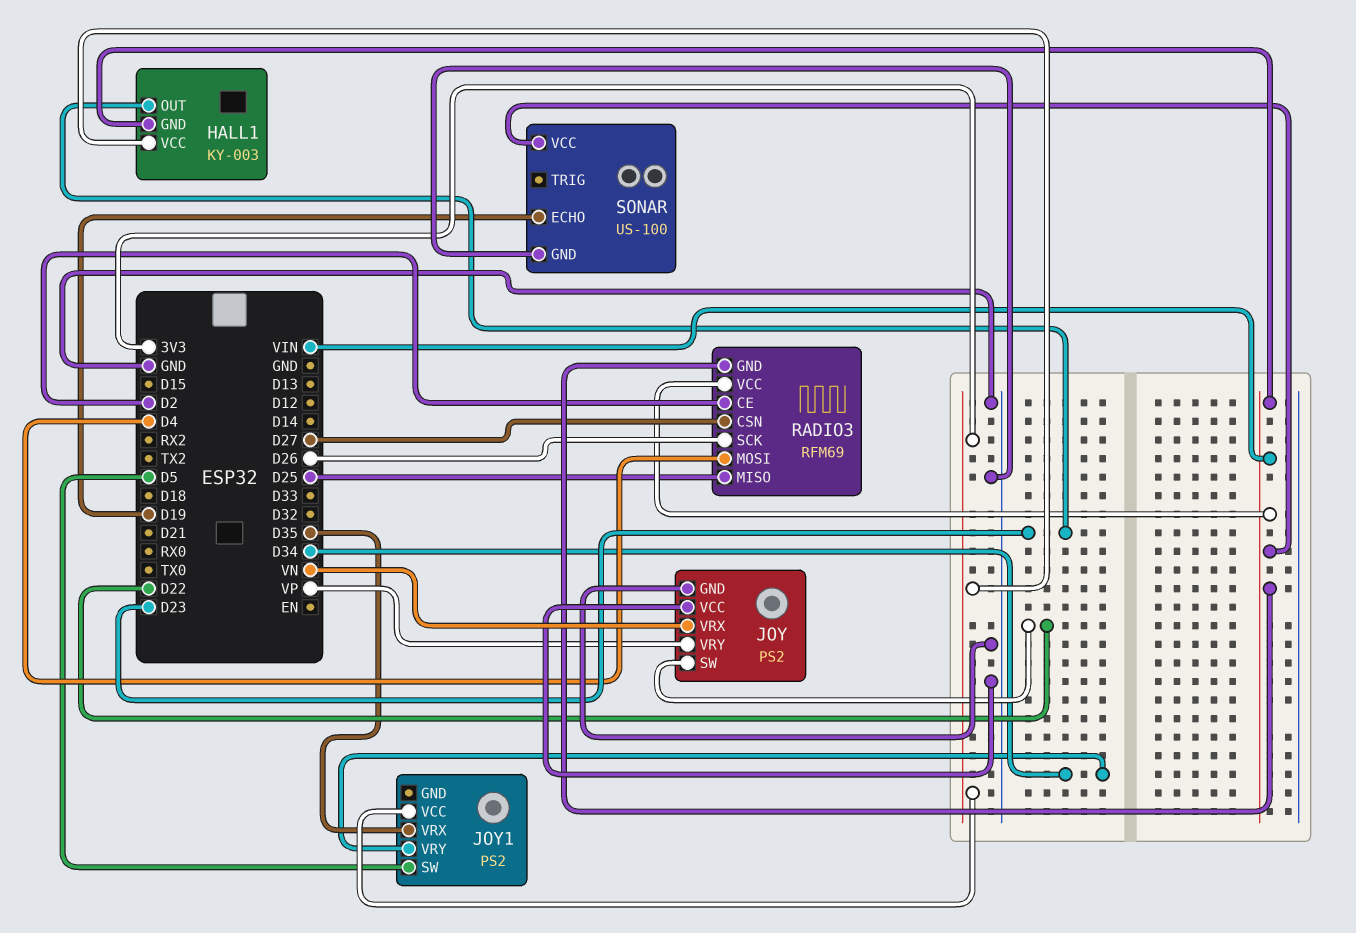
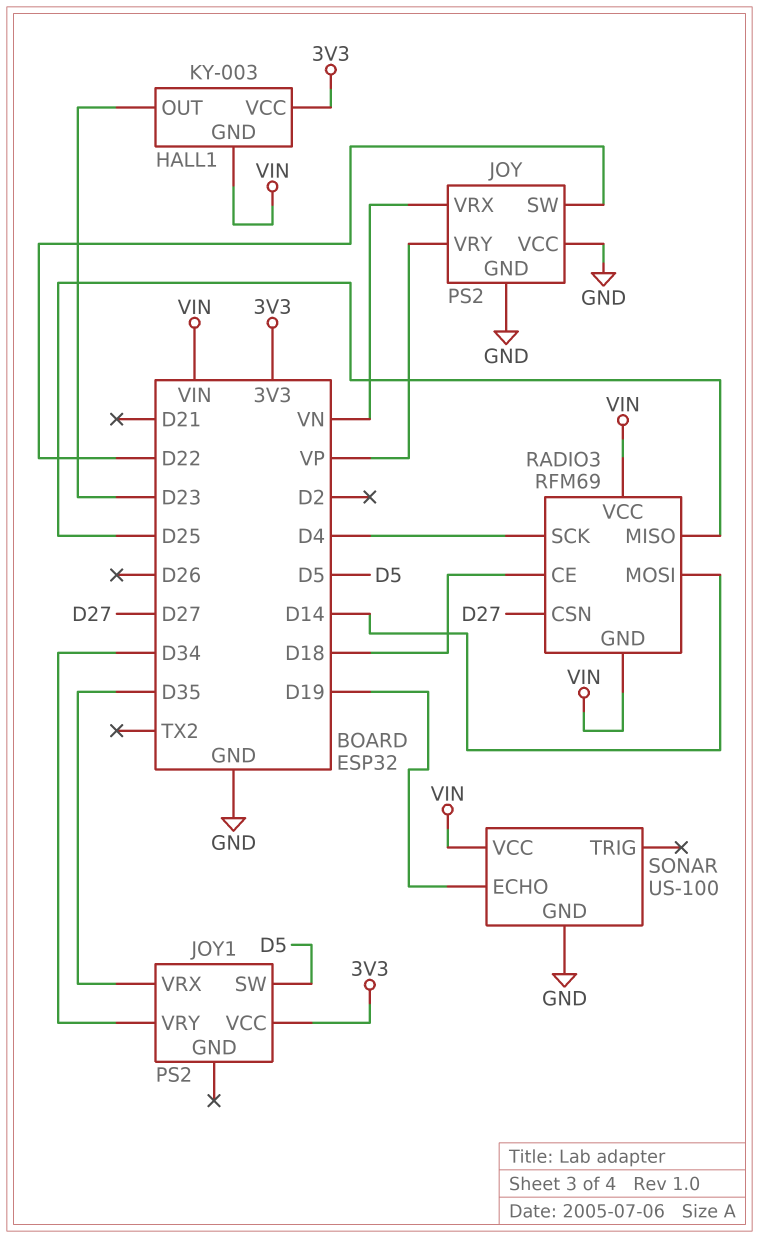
RADIO3 pin CE: D2 -> D18
RADIO3 pin MOSI: D4 -> D14
RADIO3 pin SCK: D26 -> D4

